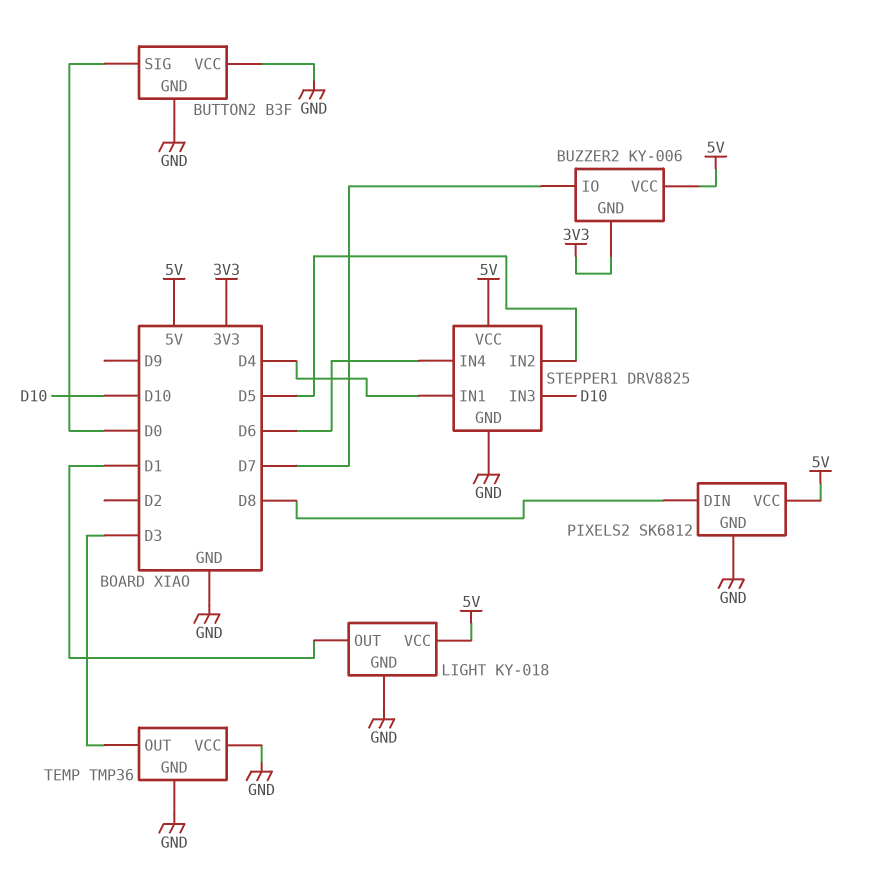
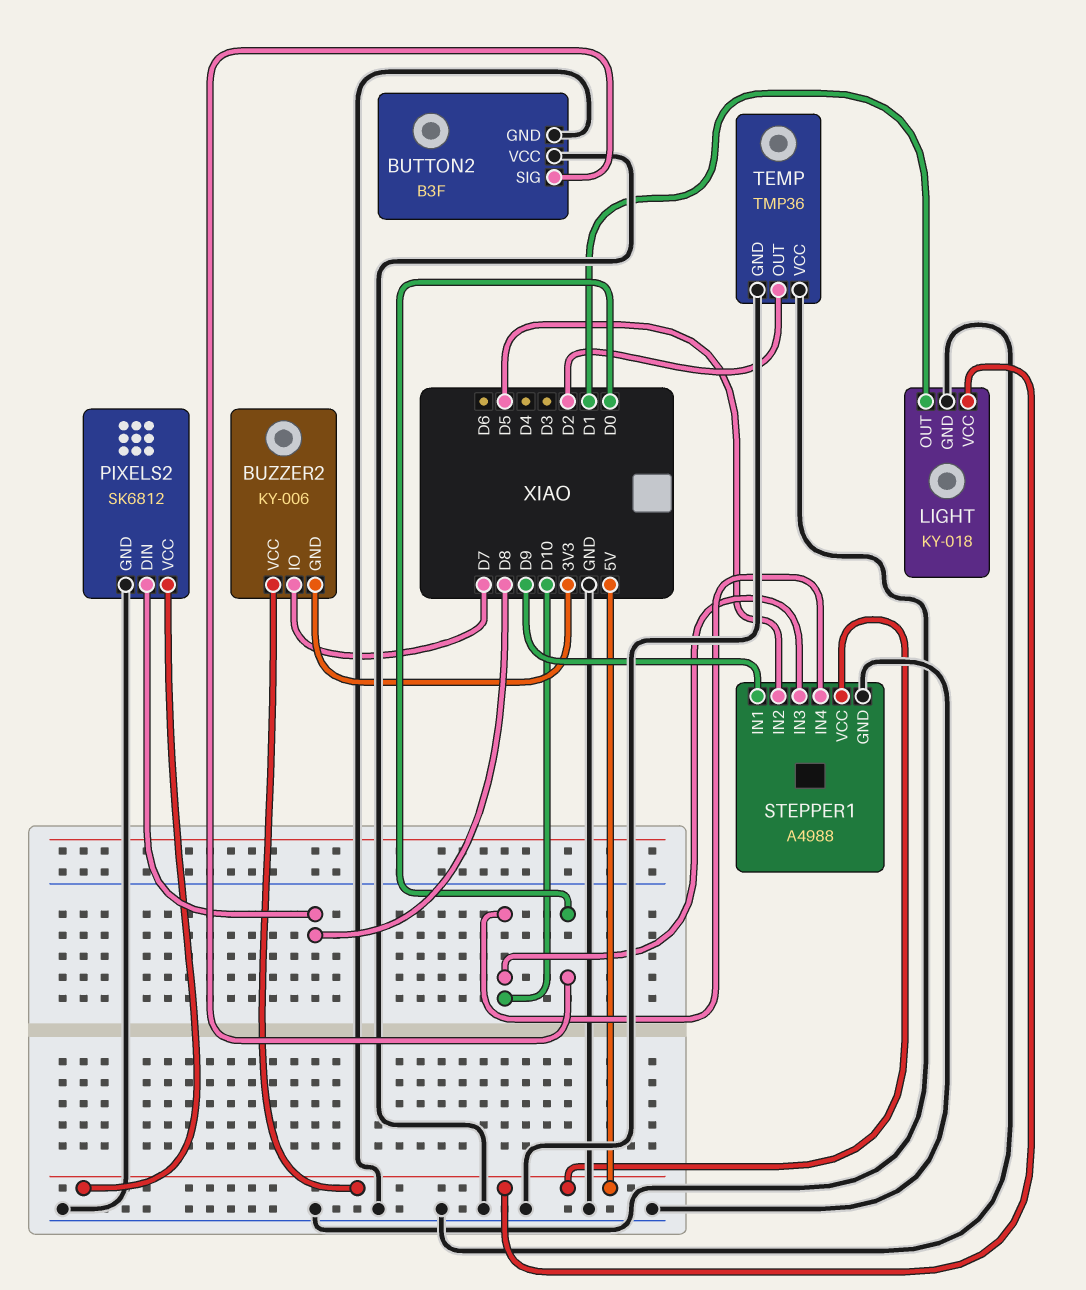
STEPPER1: DRV8825 -> A4988
STEPPER1 pin IN1: D4 -> D9
STEPPER1 pin IN4: D6 -> D10
TEMP pin OUT: D3 -> D2

